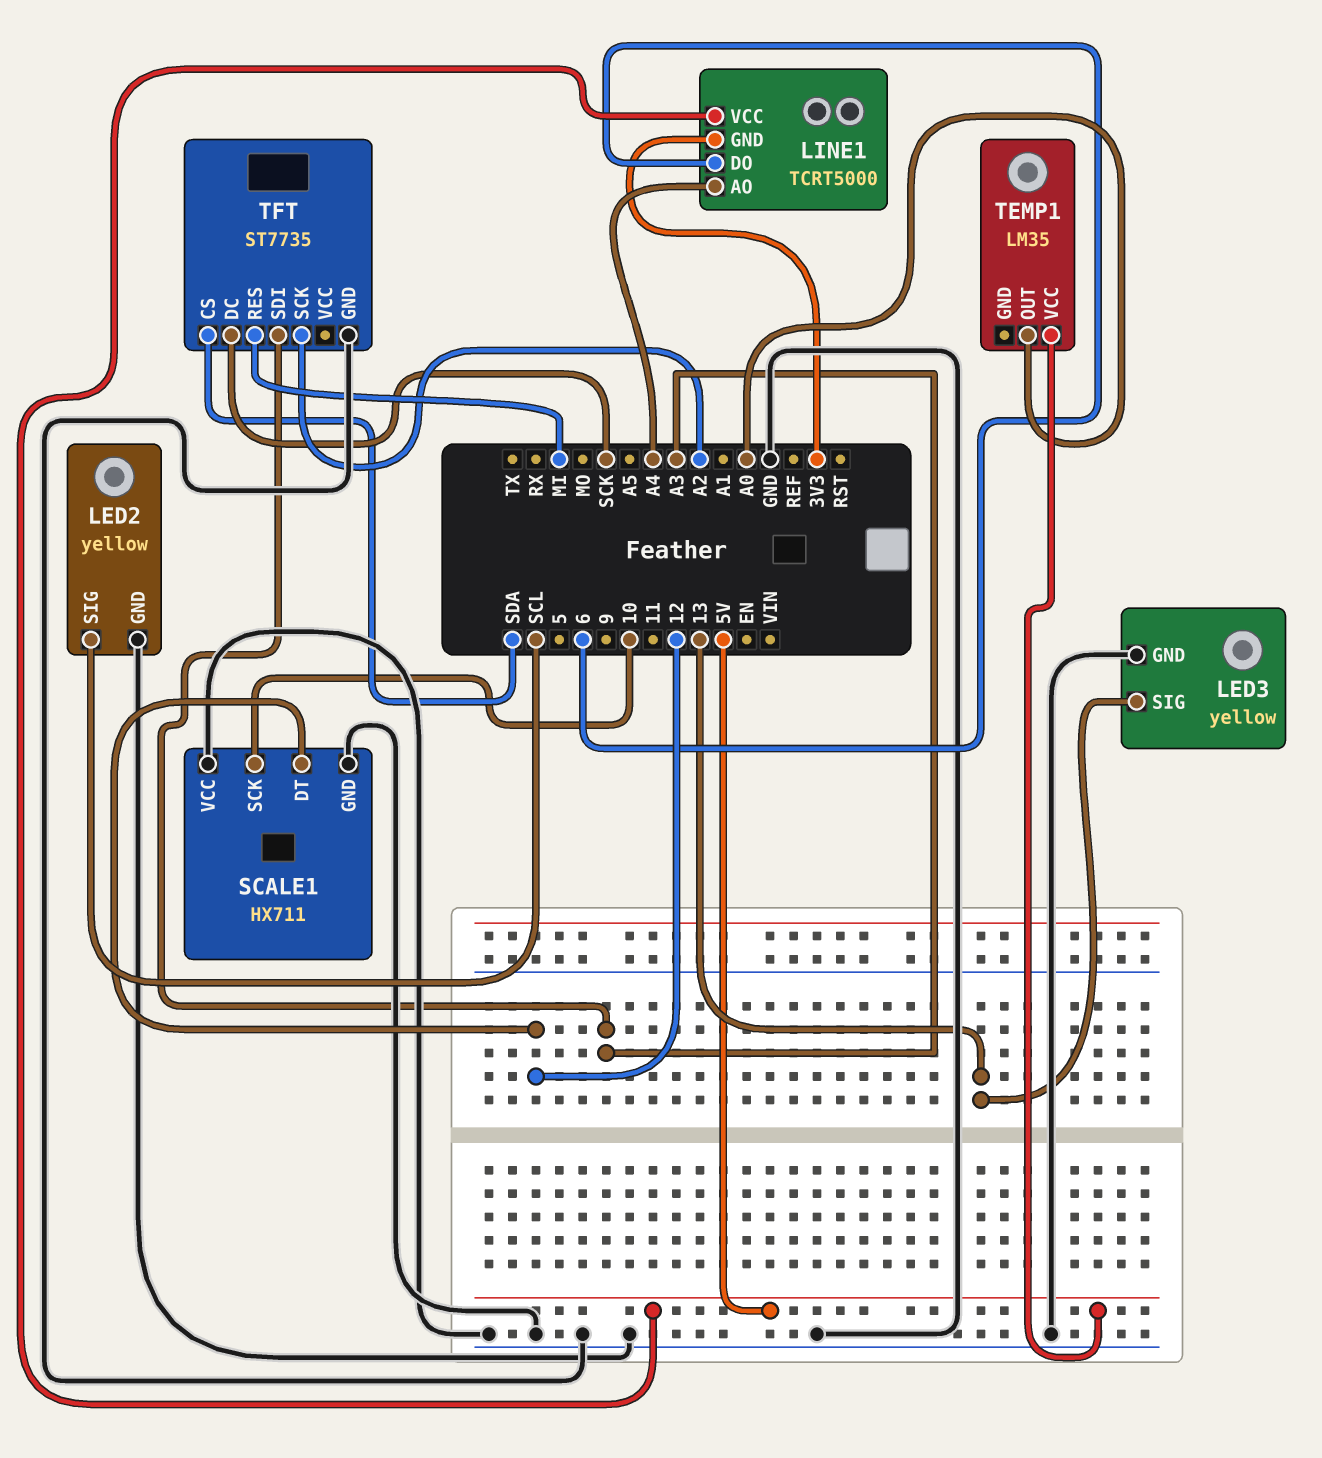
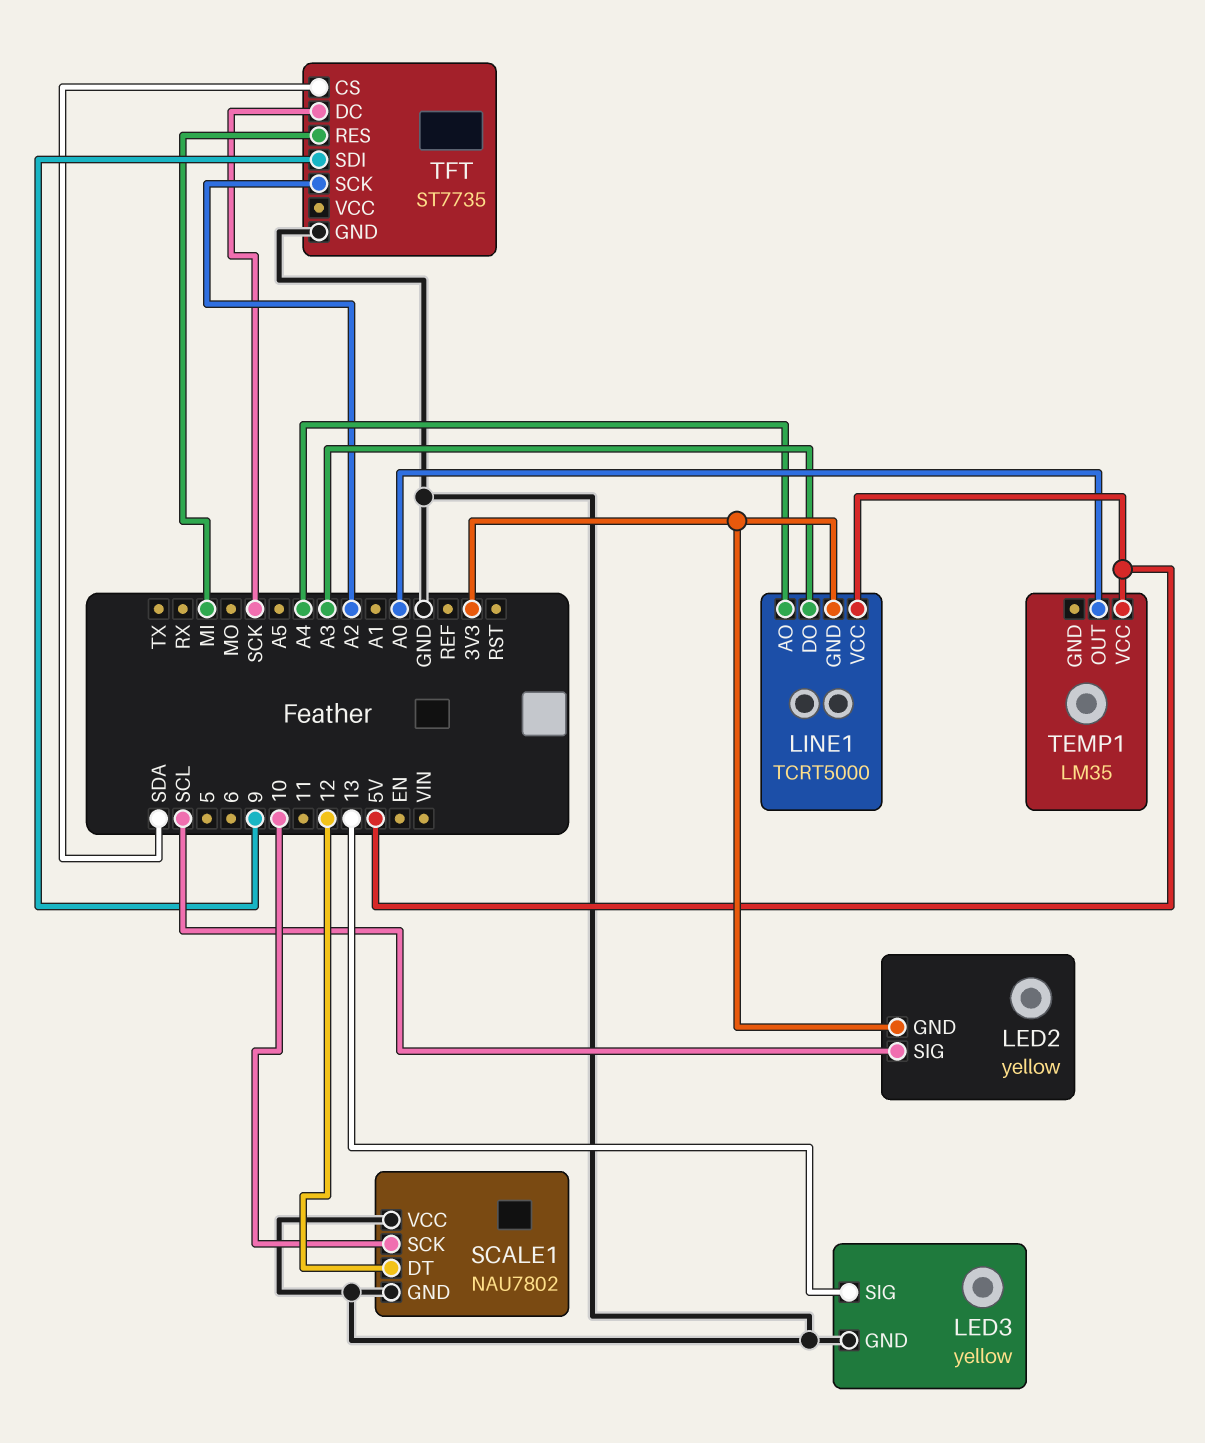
LED2 pin GND: GND -> 3V3
LINE1 pin DO: 6 -> A3
SCALE1: HX711 -> NAU7802
TFT pin SDI: A3 -> 9

